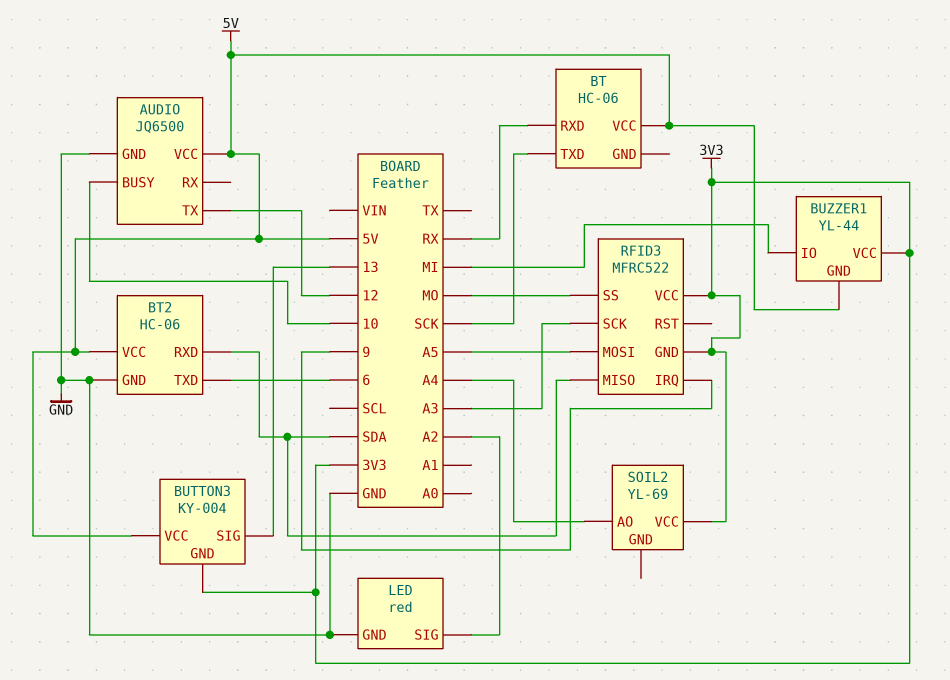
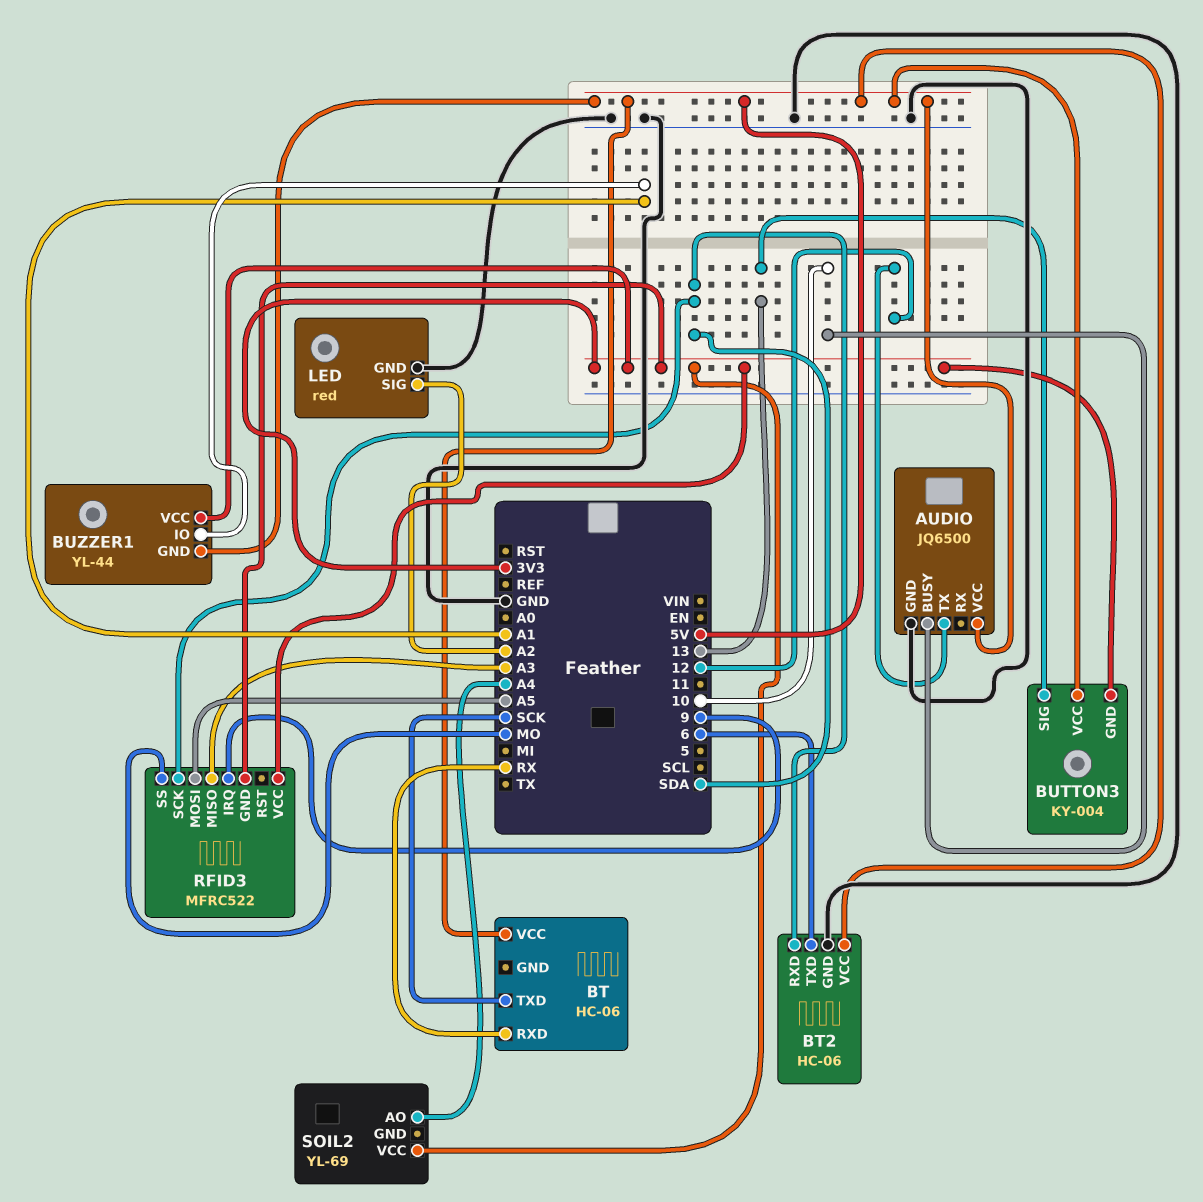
BUZZER1 pin IO: MI -> A1
RFID3 pin MISO: SDA -> A3
RFID3 pin SCK: A3 -> SDA

